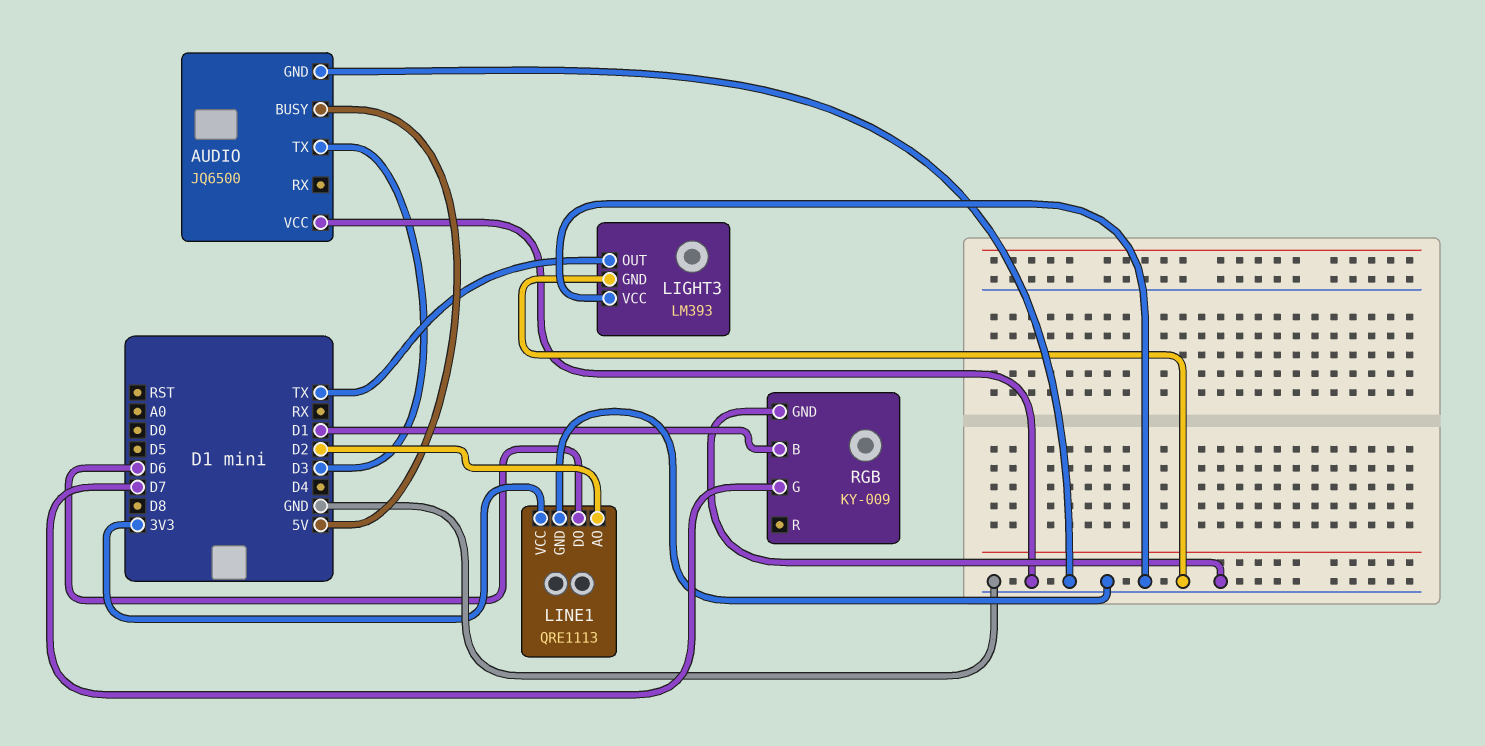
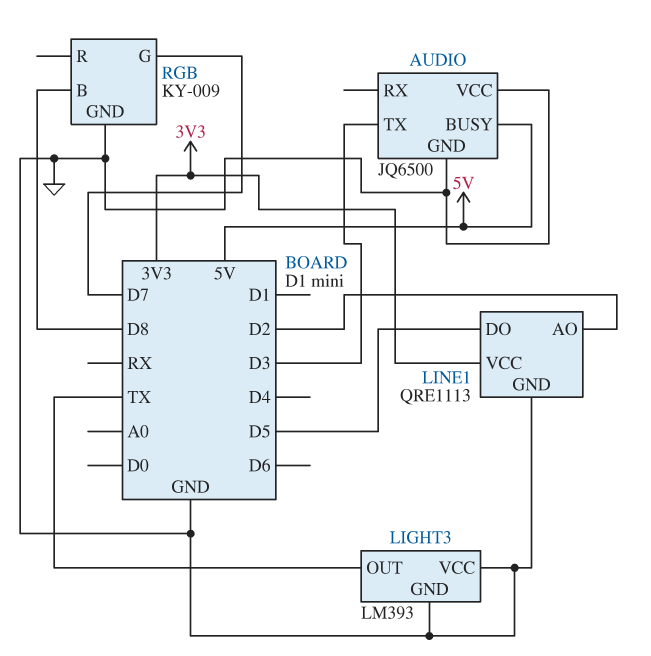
LINE1 pin DO: D6 -> D5
RGB pin B: D1 -> D8

